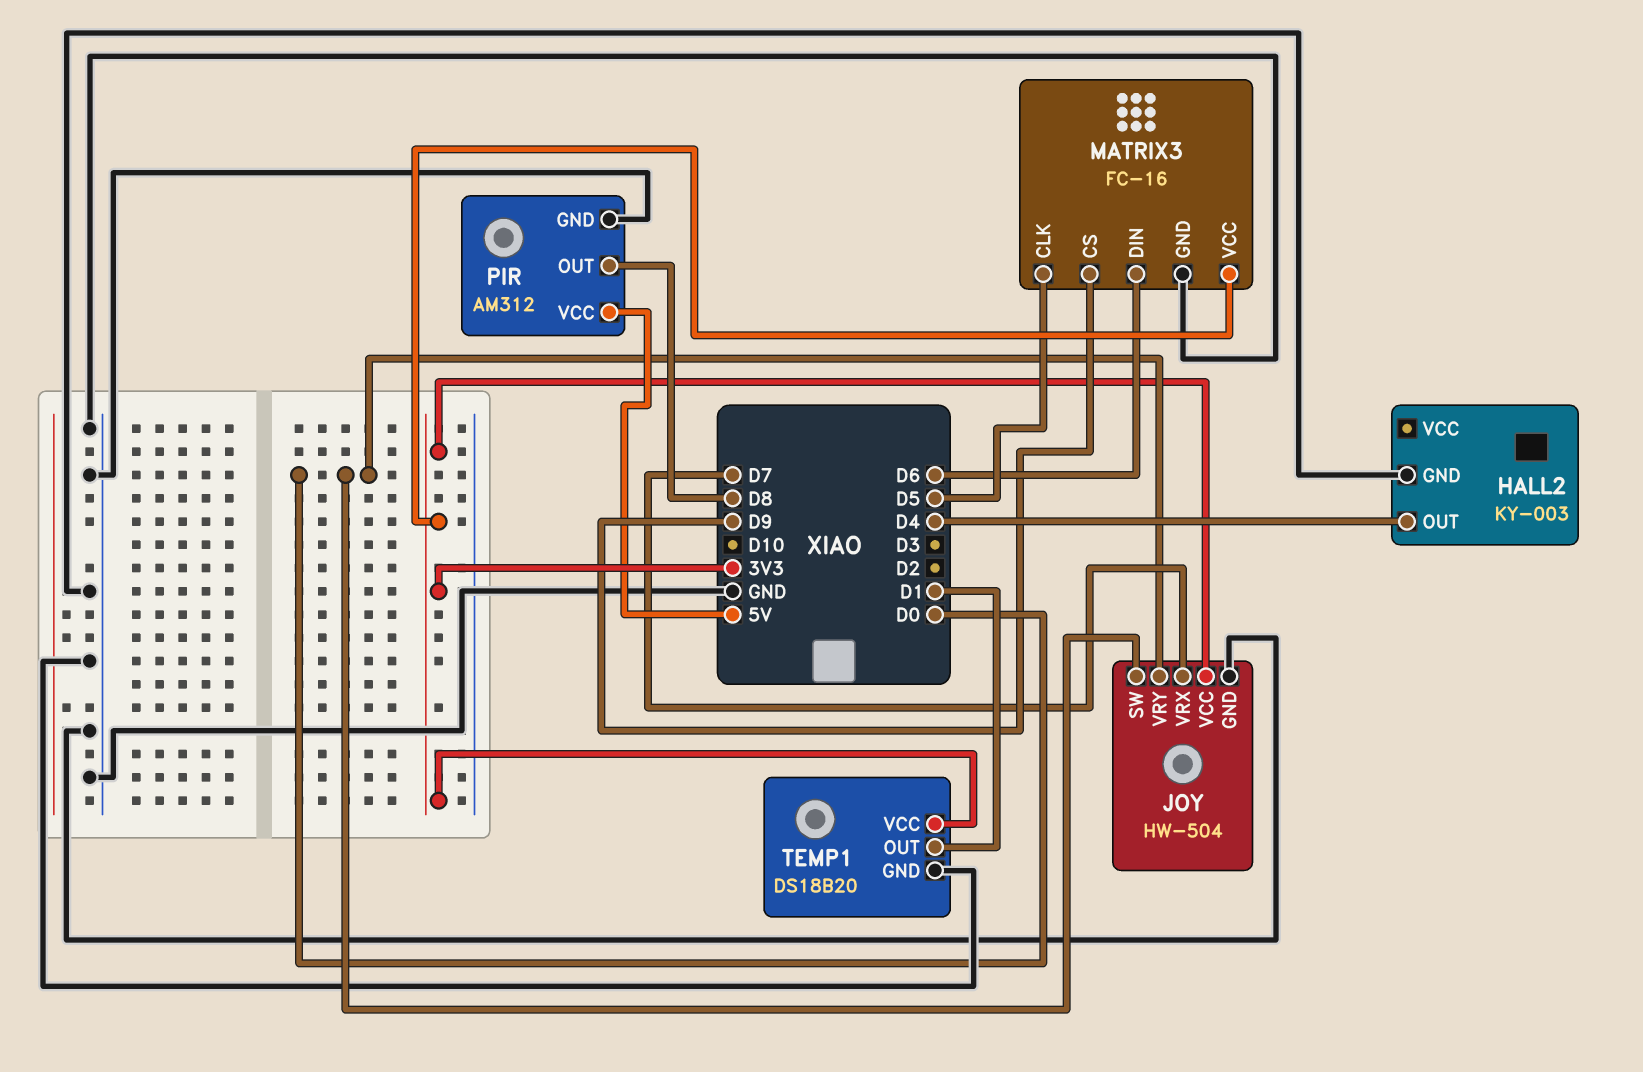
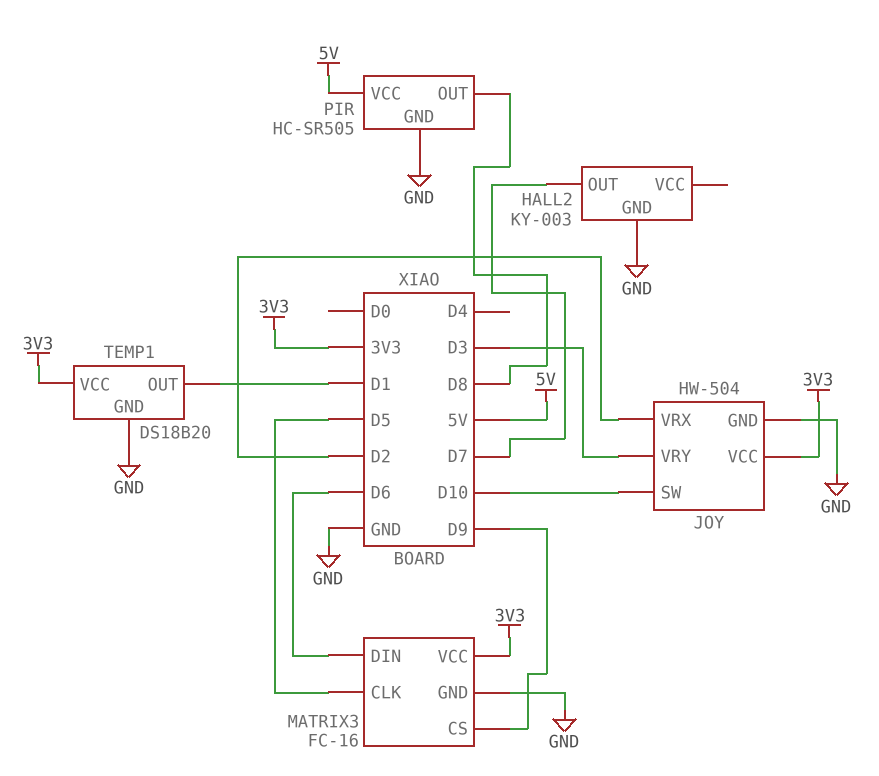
HALL2 pin OUT: D4 -> D7
JOY pin SW: D0 -> D10
JOY pin VRX: D7 -> D2
JOY pin VRY: D0 -> D3
PIR: AM312 -> HC-SR505

